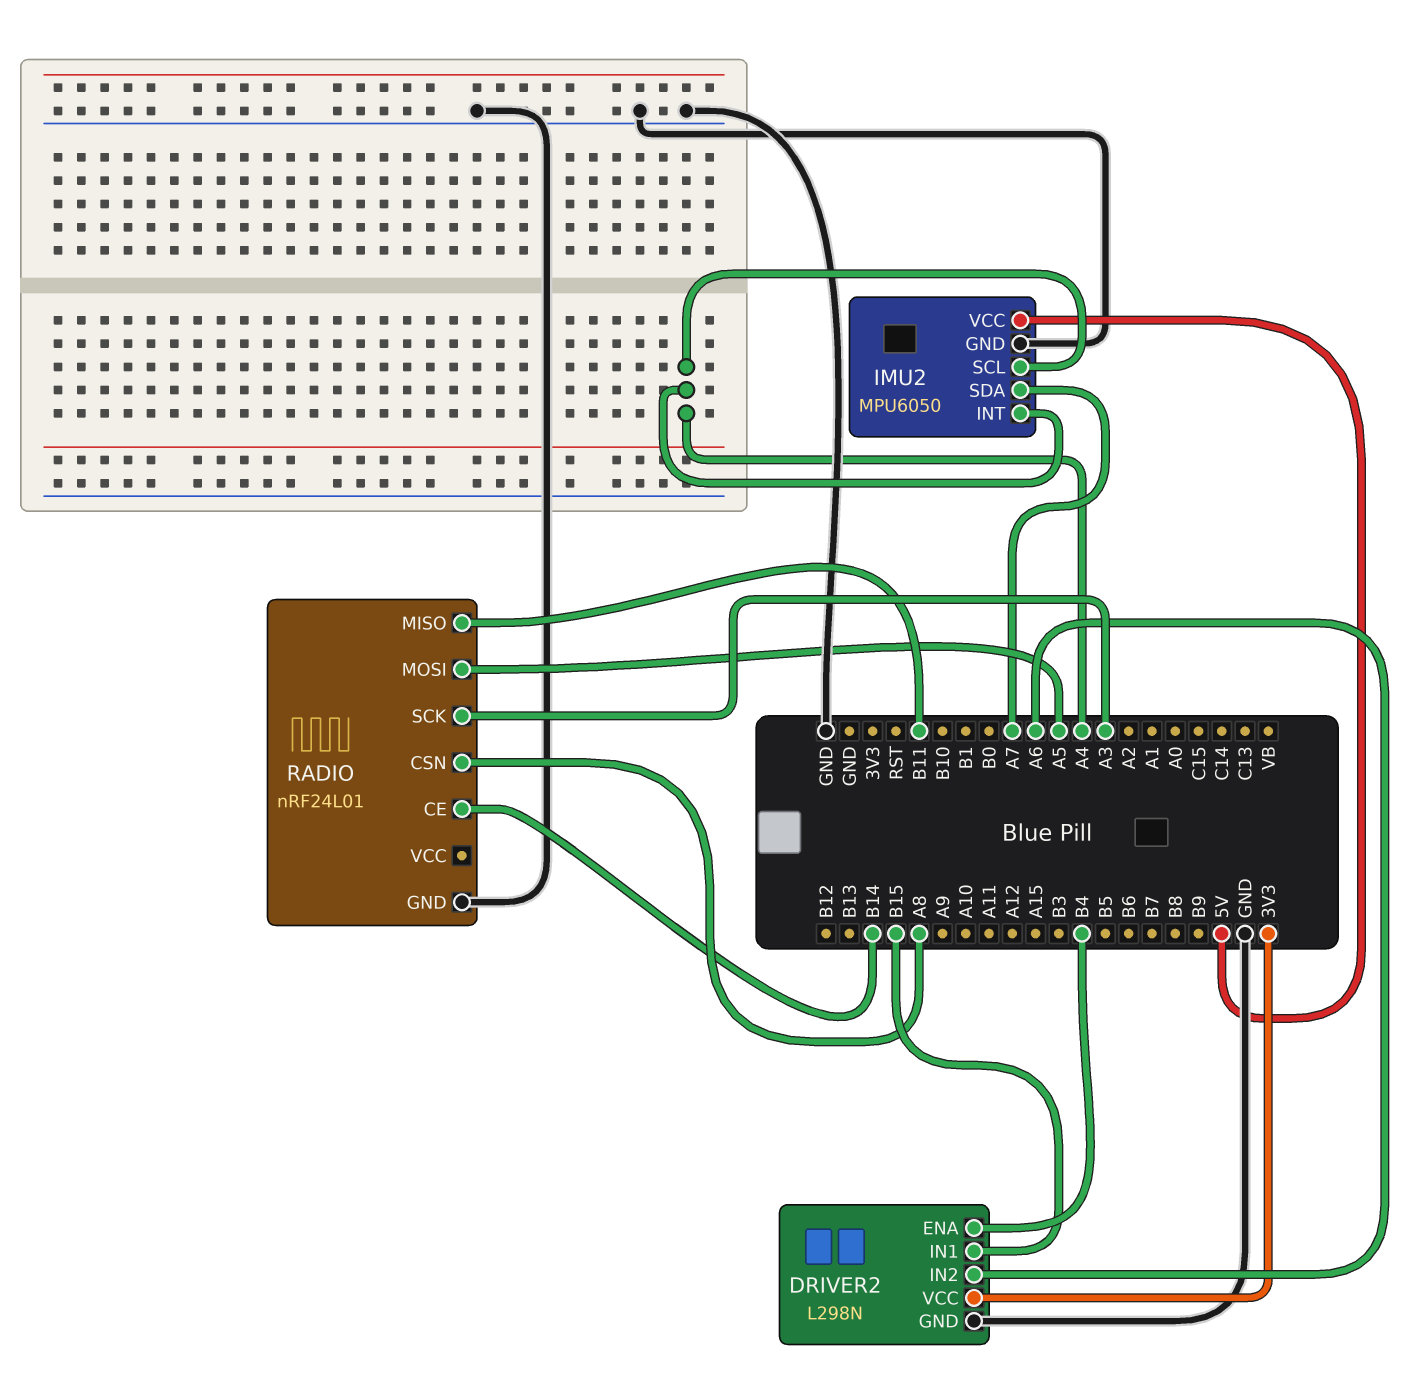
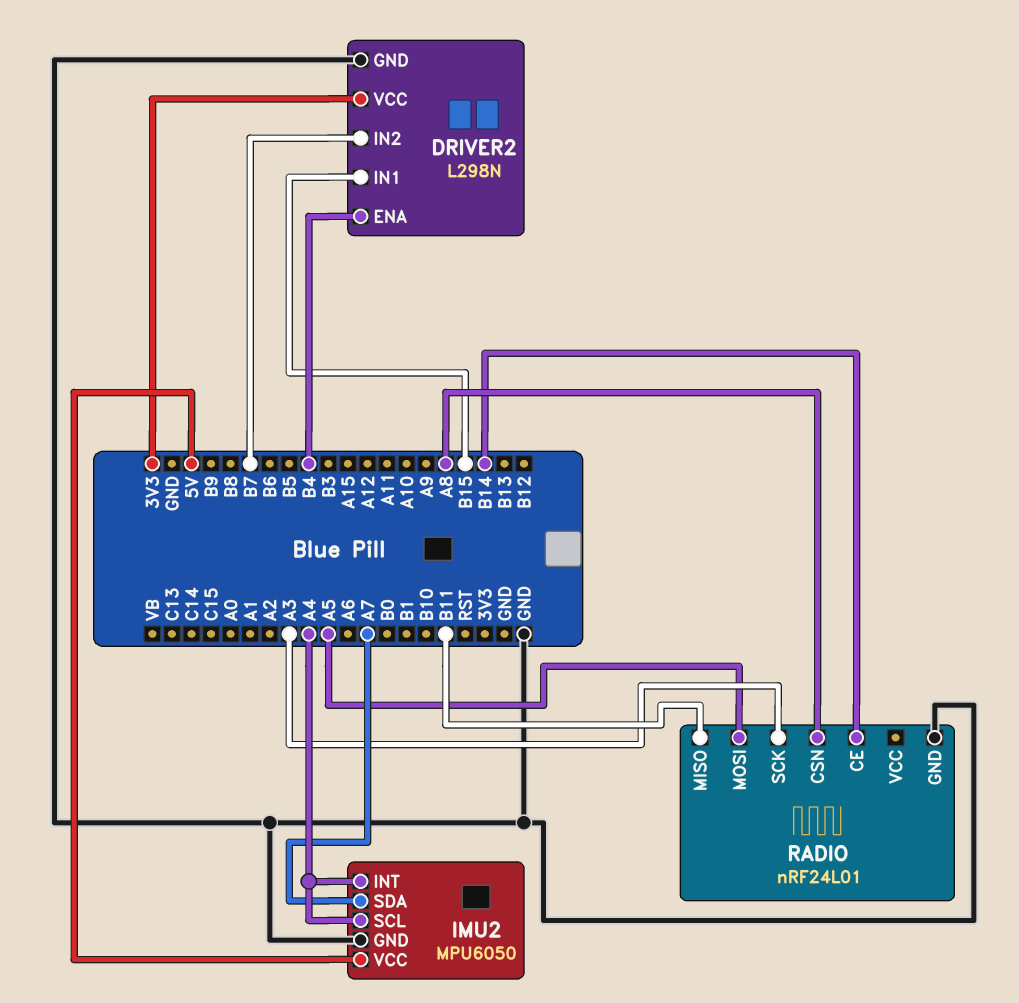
DRIVER2 pin IN2: A6 -> B7

